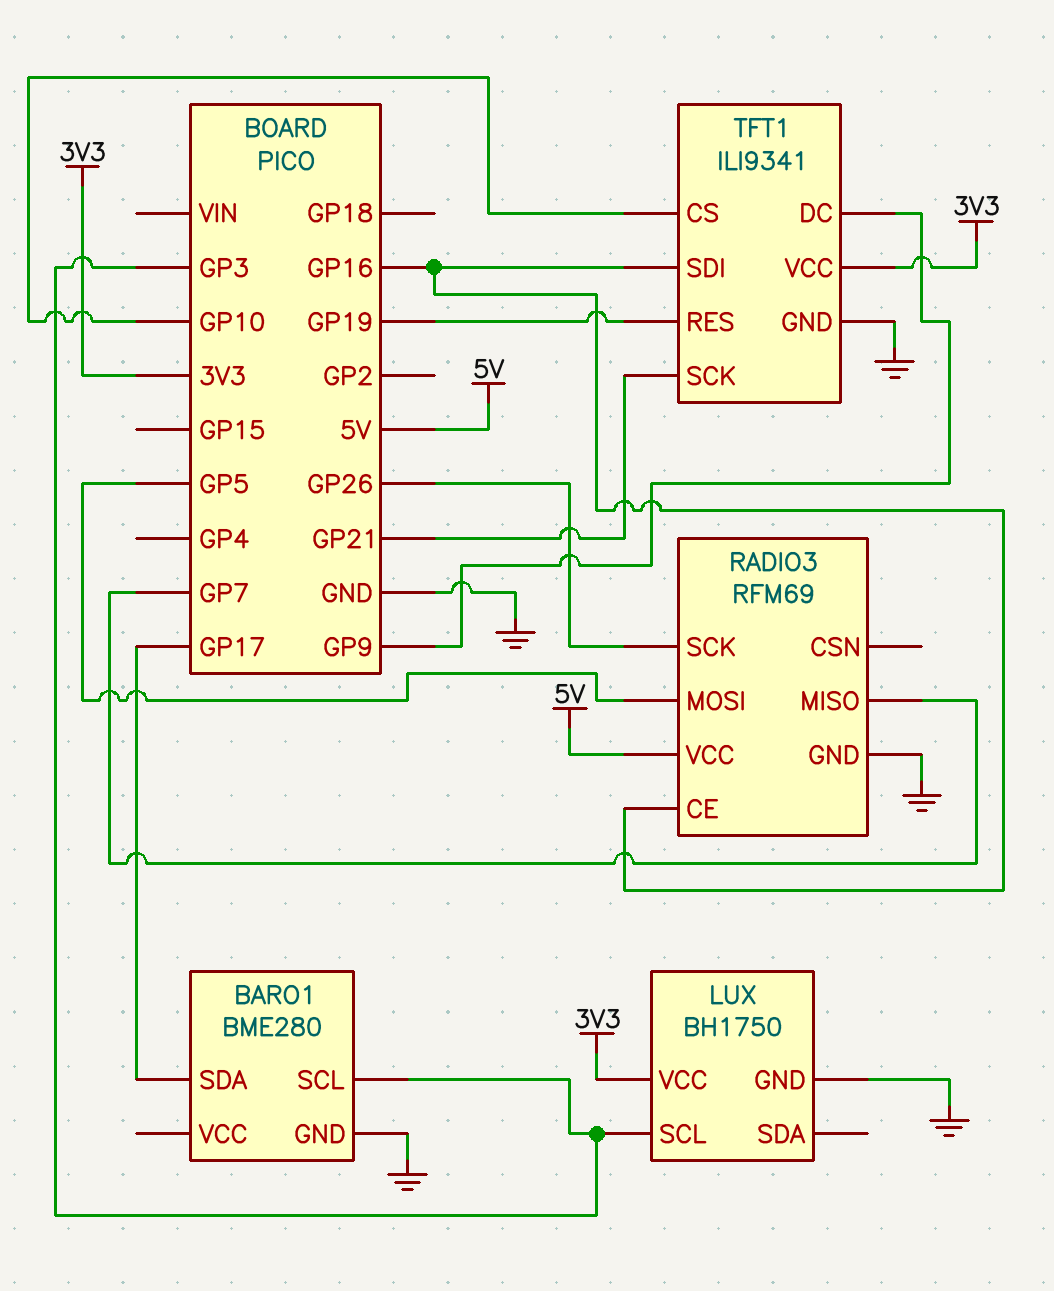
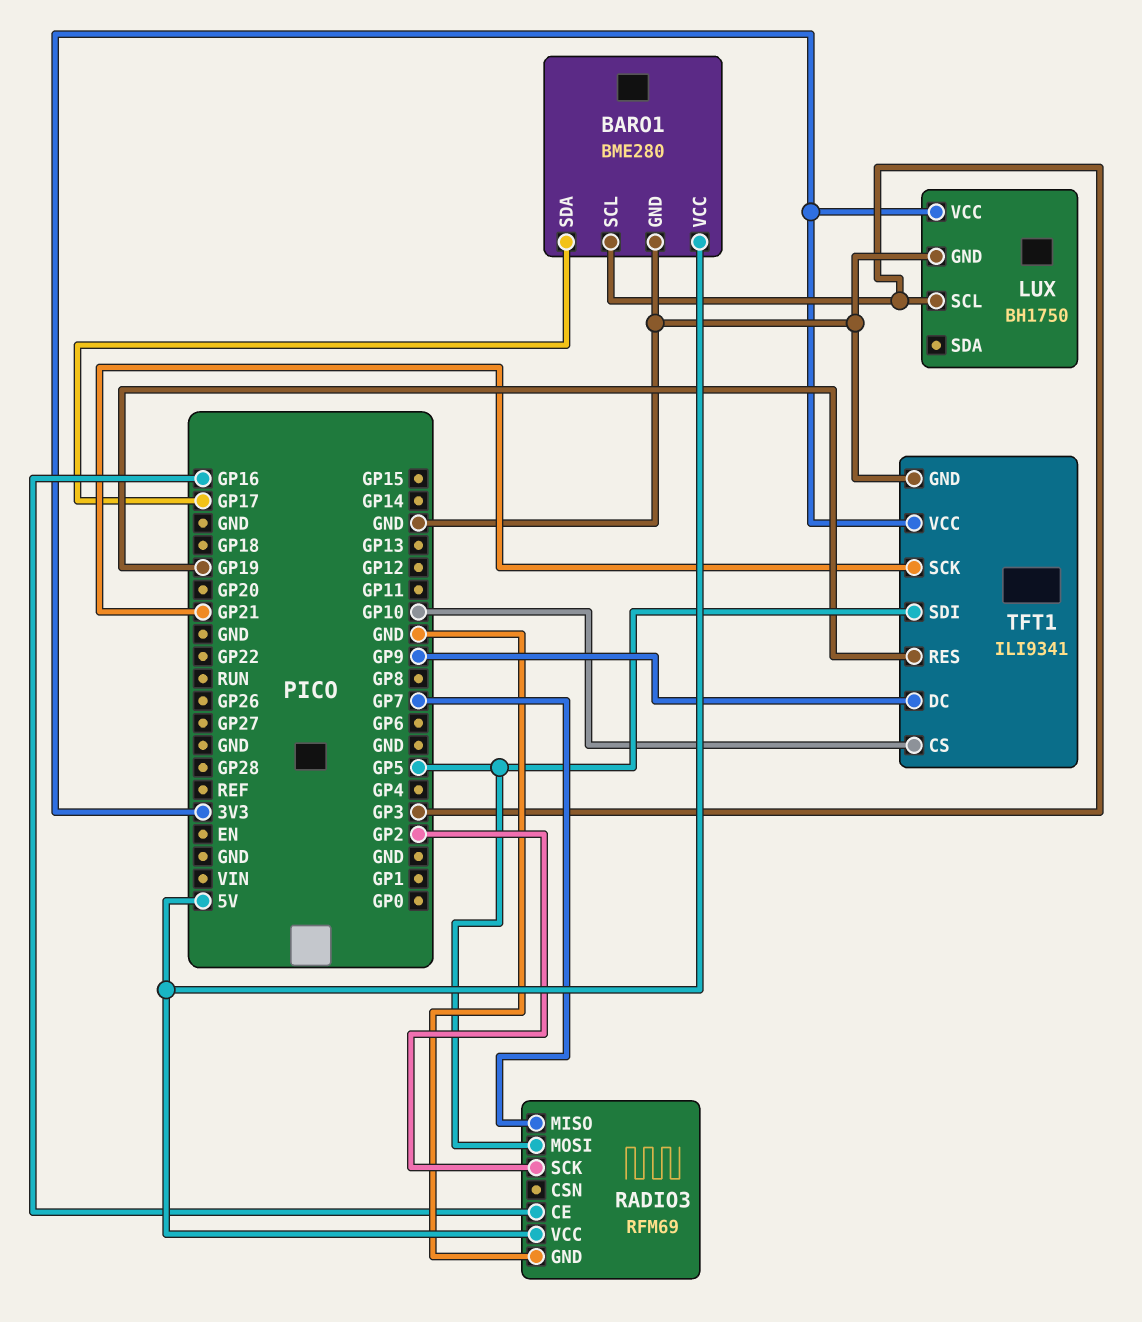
BARO1 pin VCC: none -> 5V
RADIO3 pin SCK: GP26 -> GP2
TFT1 pin SDI: GP16 -> GP5

